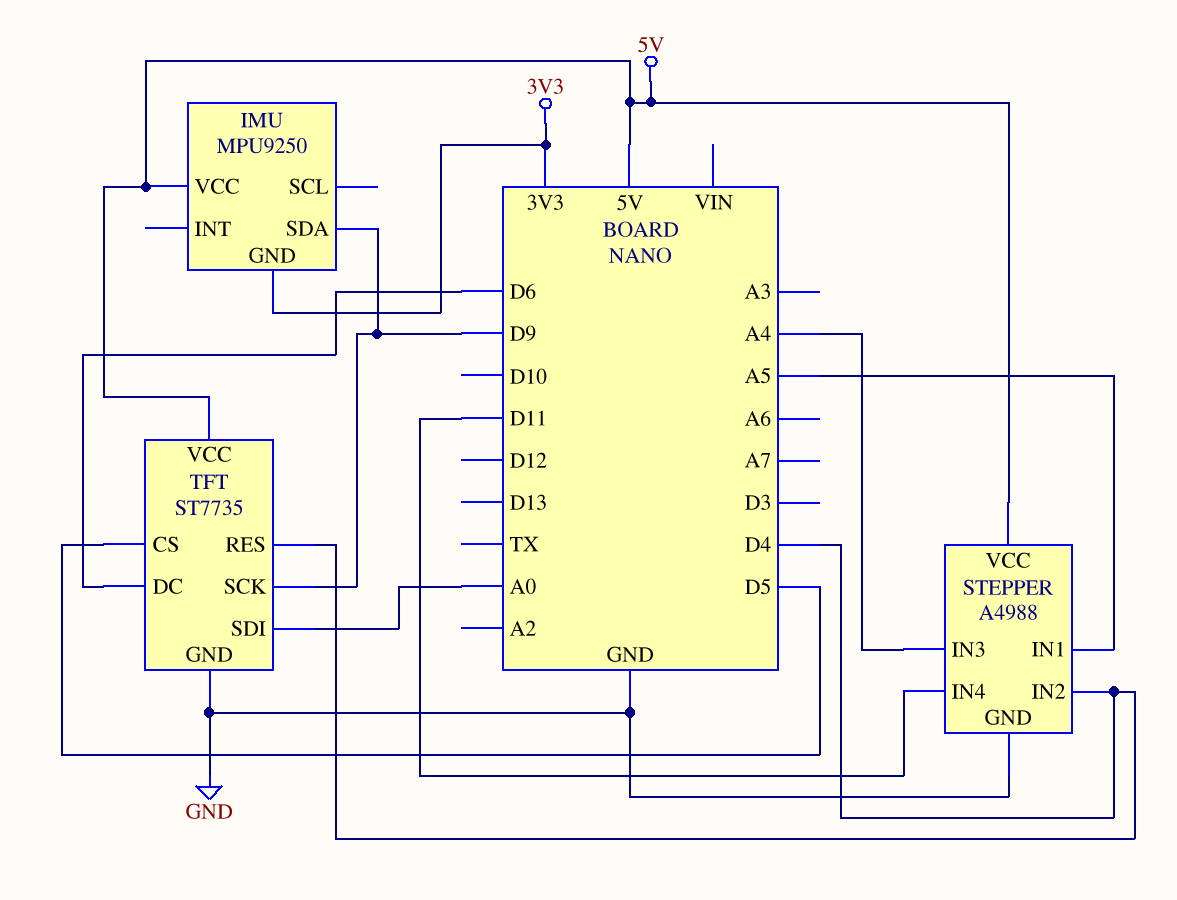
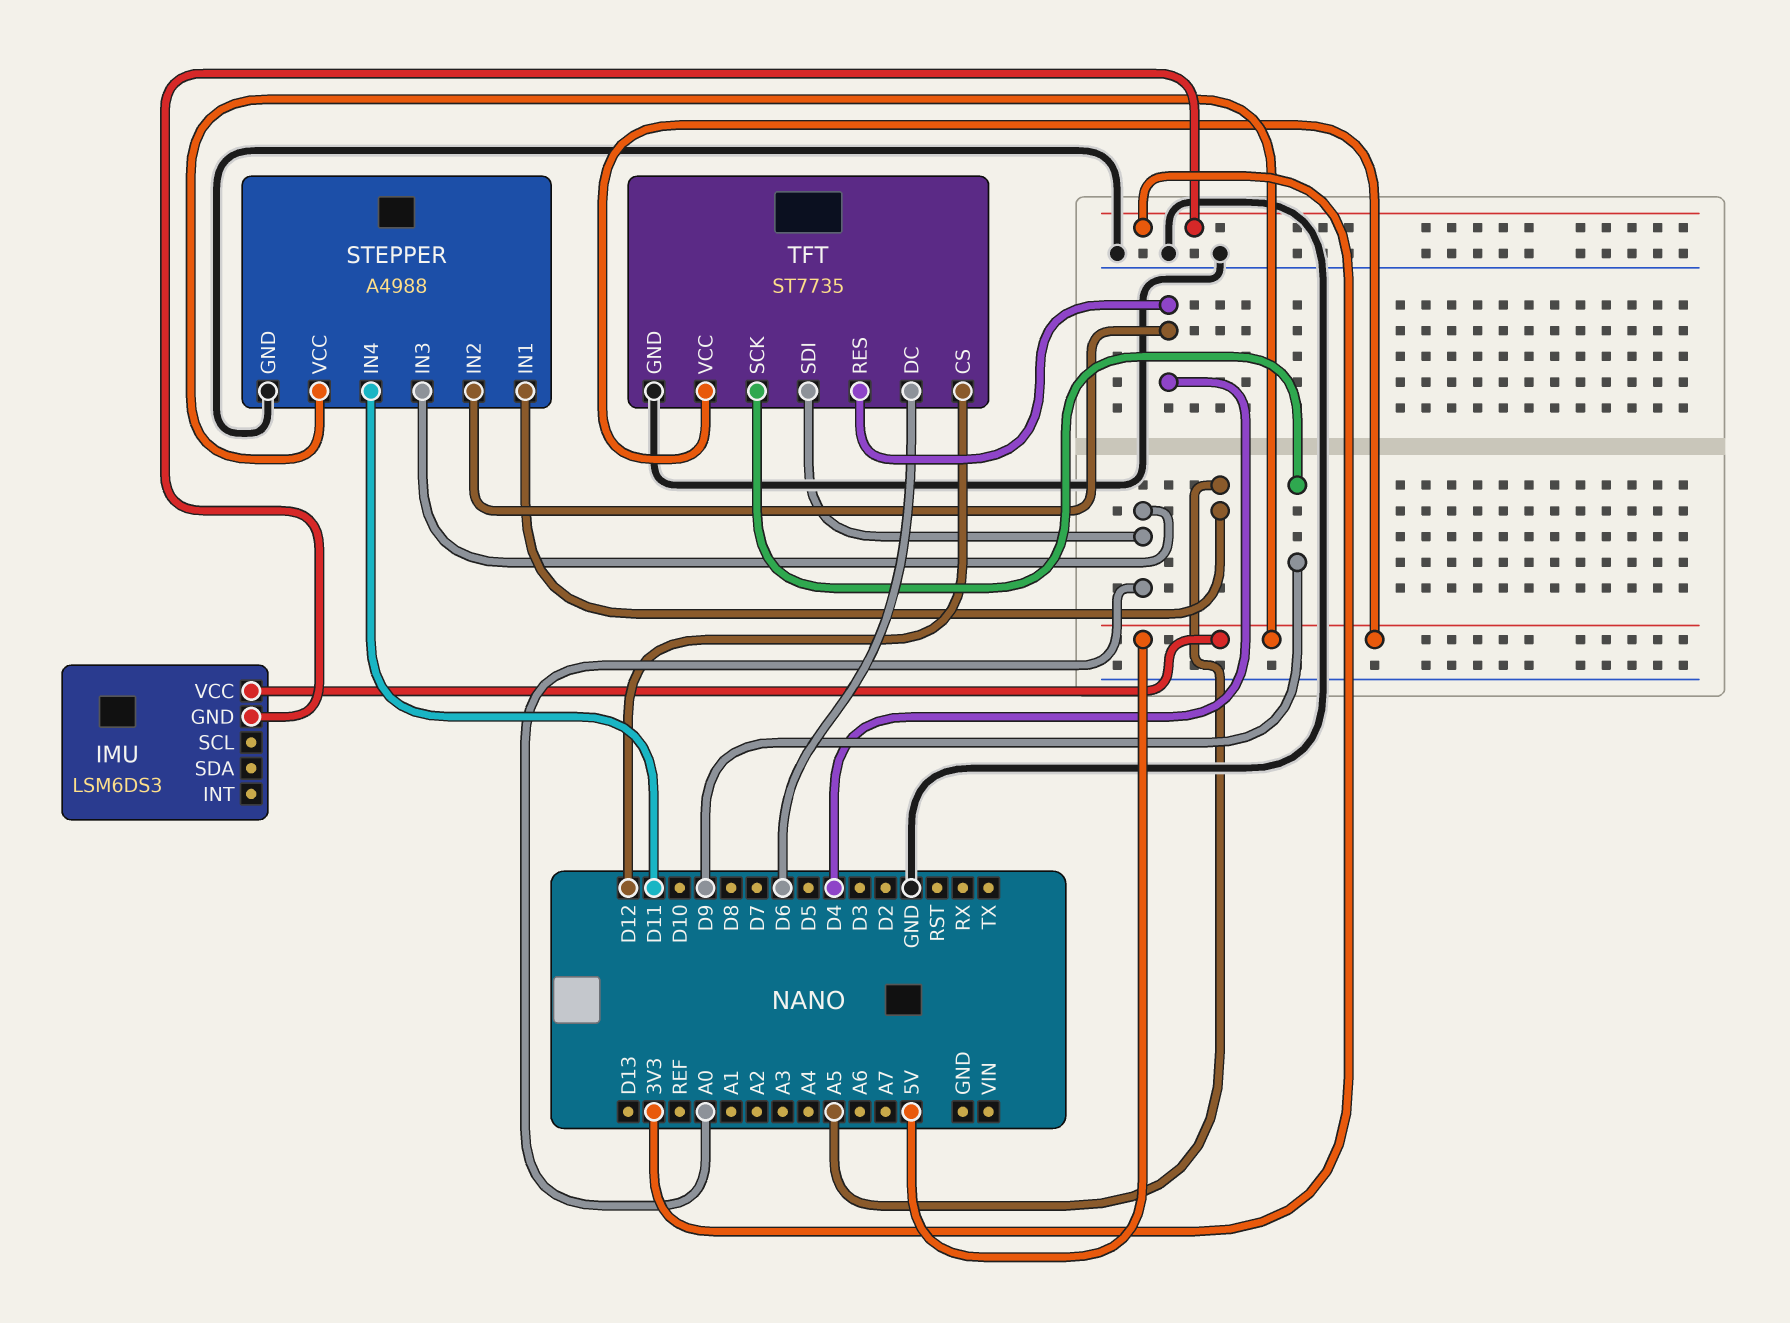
IMU: MPU9250 -> LSM6DS3
IMU pin SDA: D9 -> none
STEPPER pin IN3: A4 -> A0
TFT pin CS: D5 -> D12

